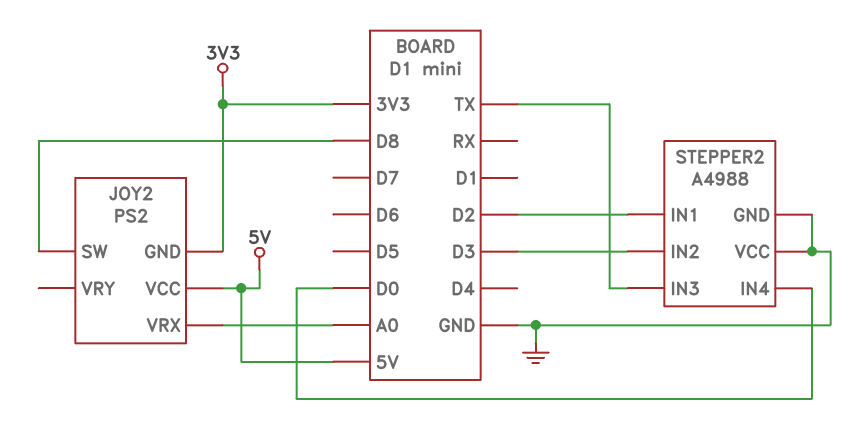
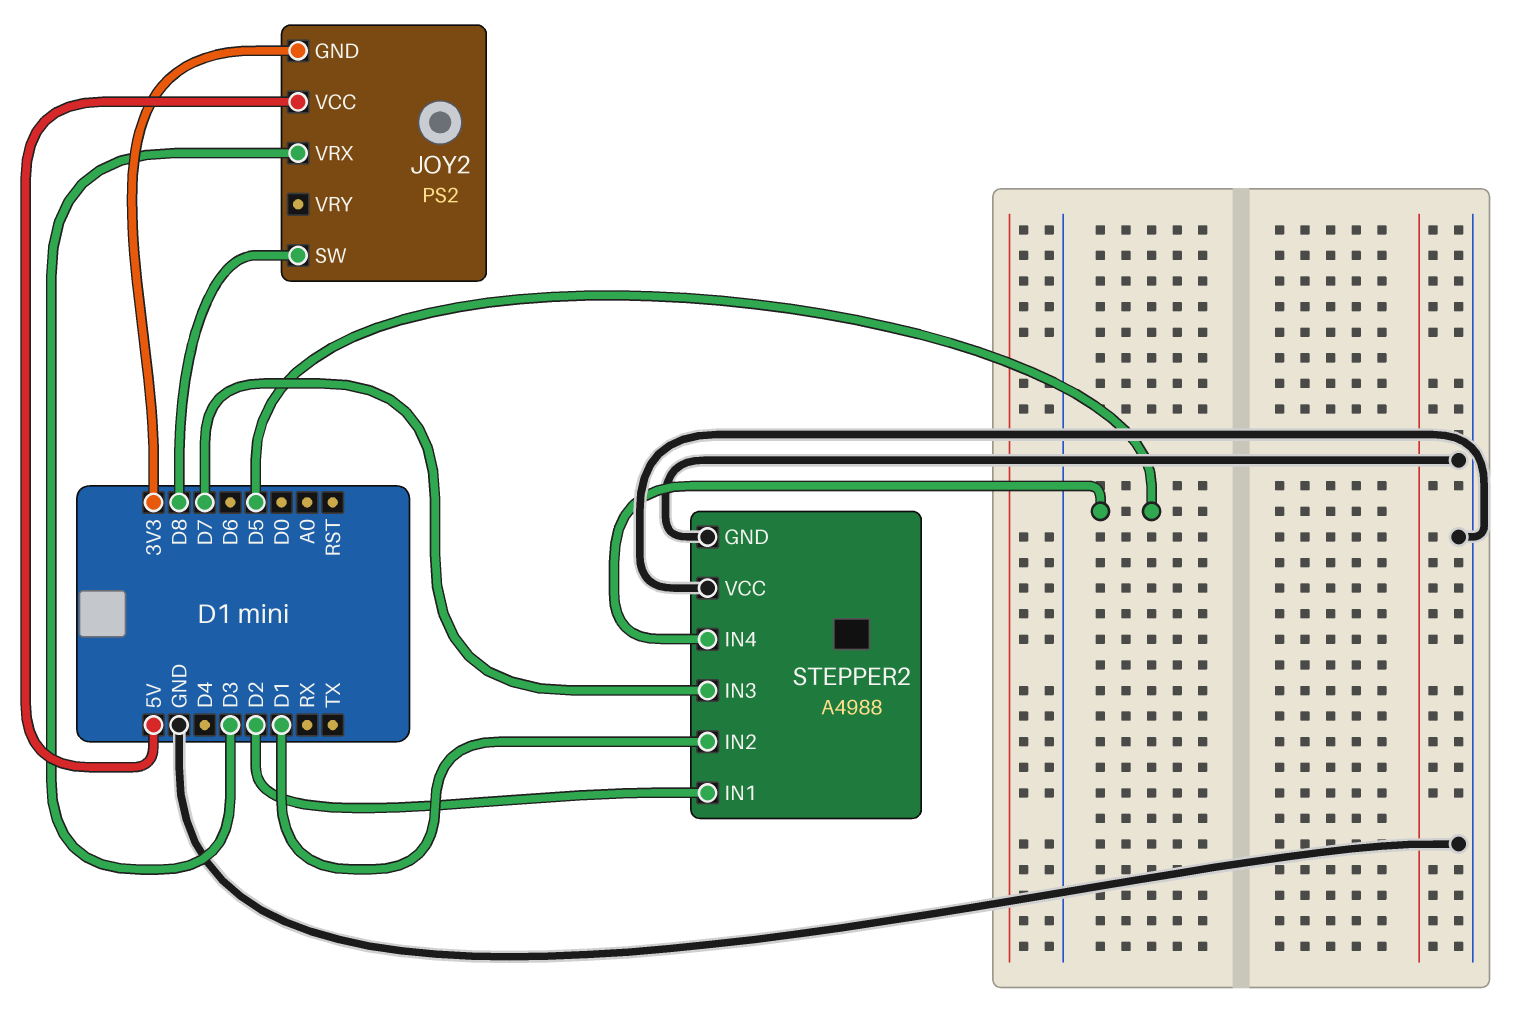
JOY2 pin VRX: A0 -> D3
STEPPER2 pin IN2: D3 -> D1
STEPPER2 pin IN3: TX -> D7
STEPPER2 pin IN4: D0 -> D5

